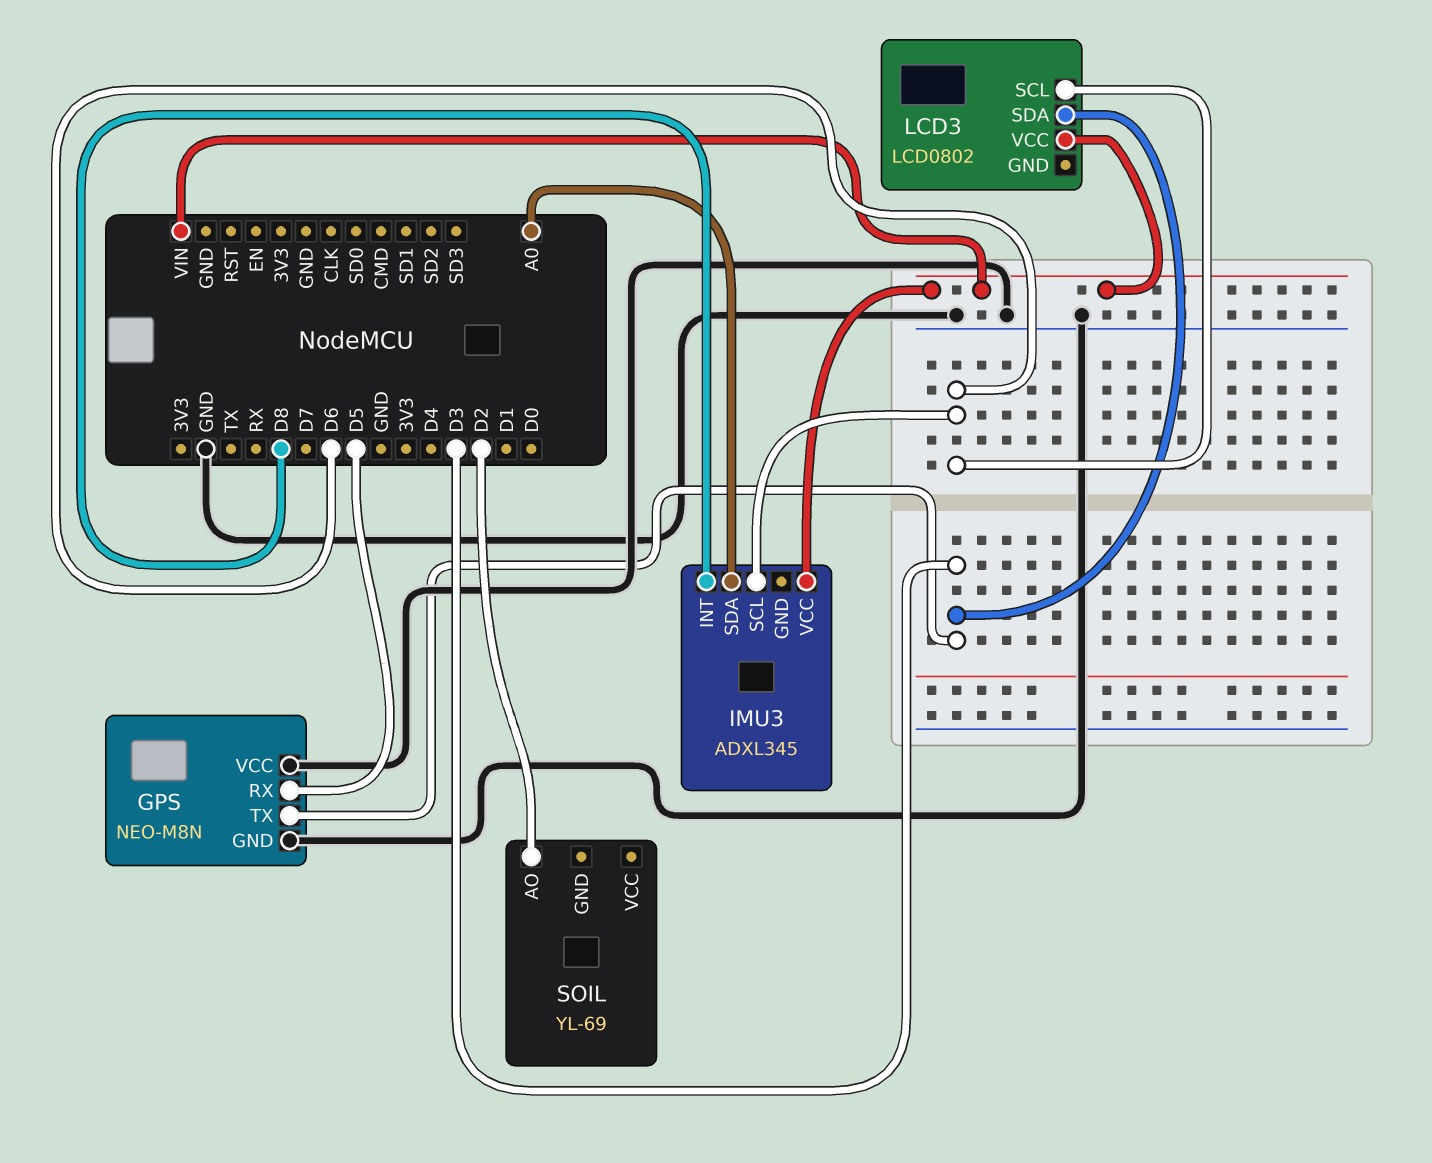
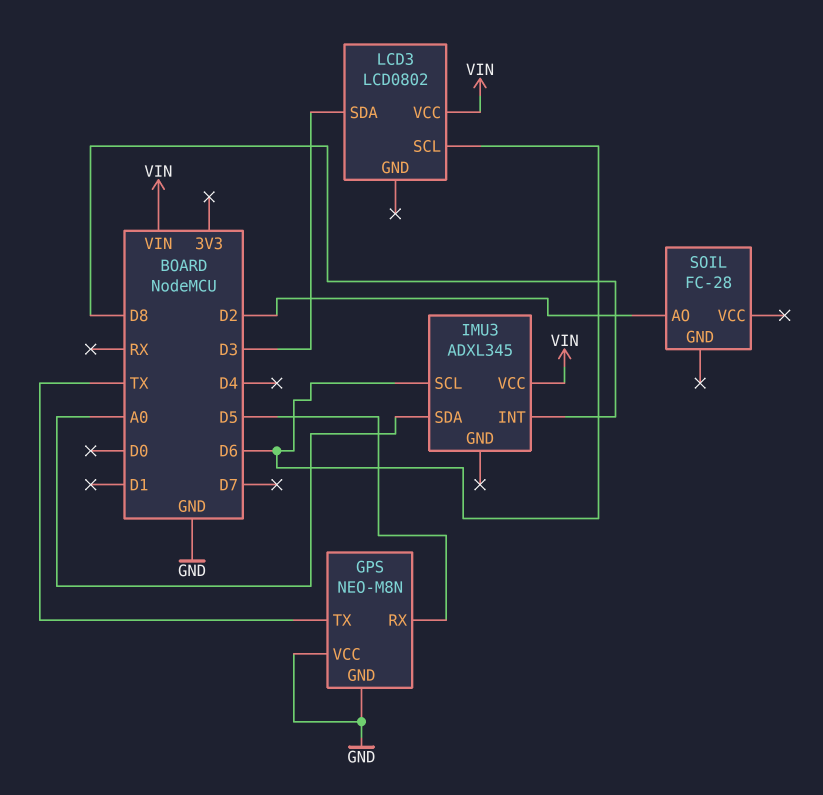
GPS pin TX: D3 -> TX
SOIL: YL-69 -> FC-28

